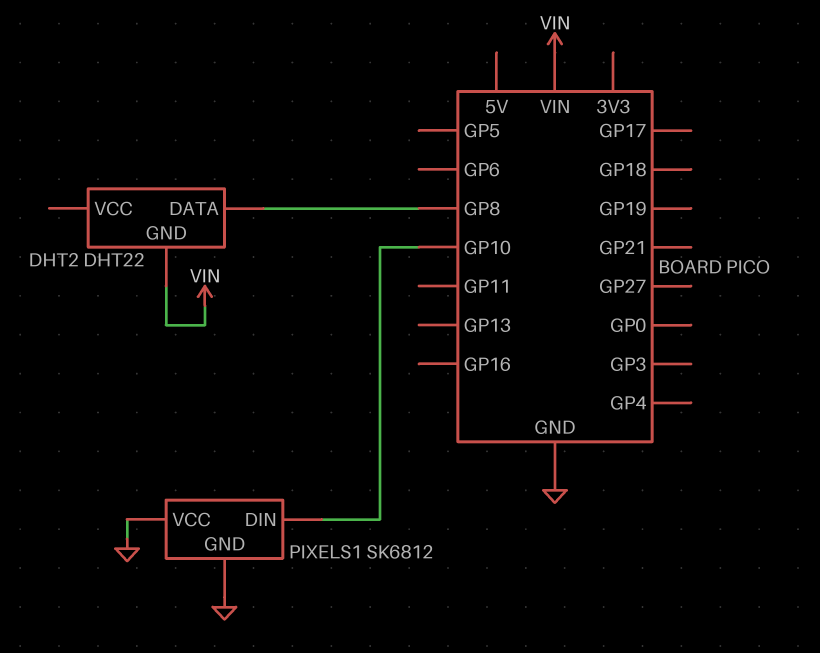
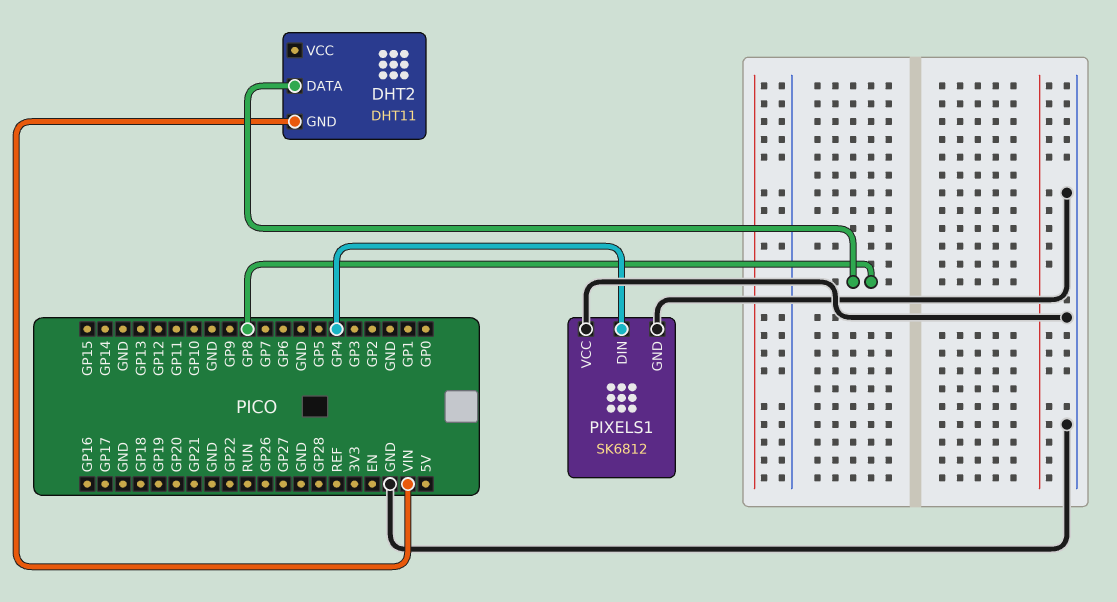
DHT2: DHT22 -> DHT11
PIXELS1 pin DIN: GP10 -> GP4

